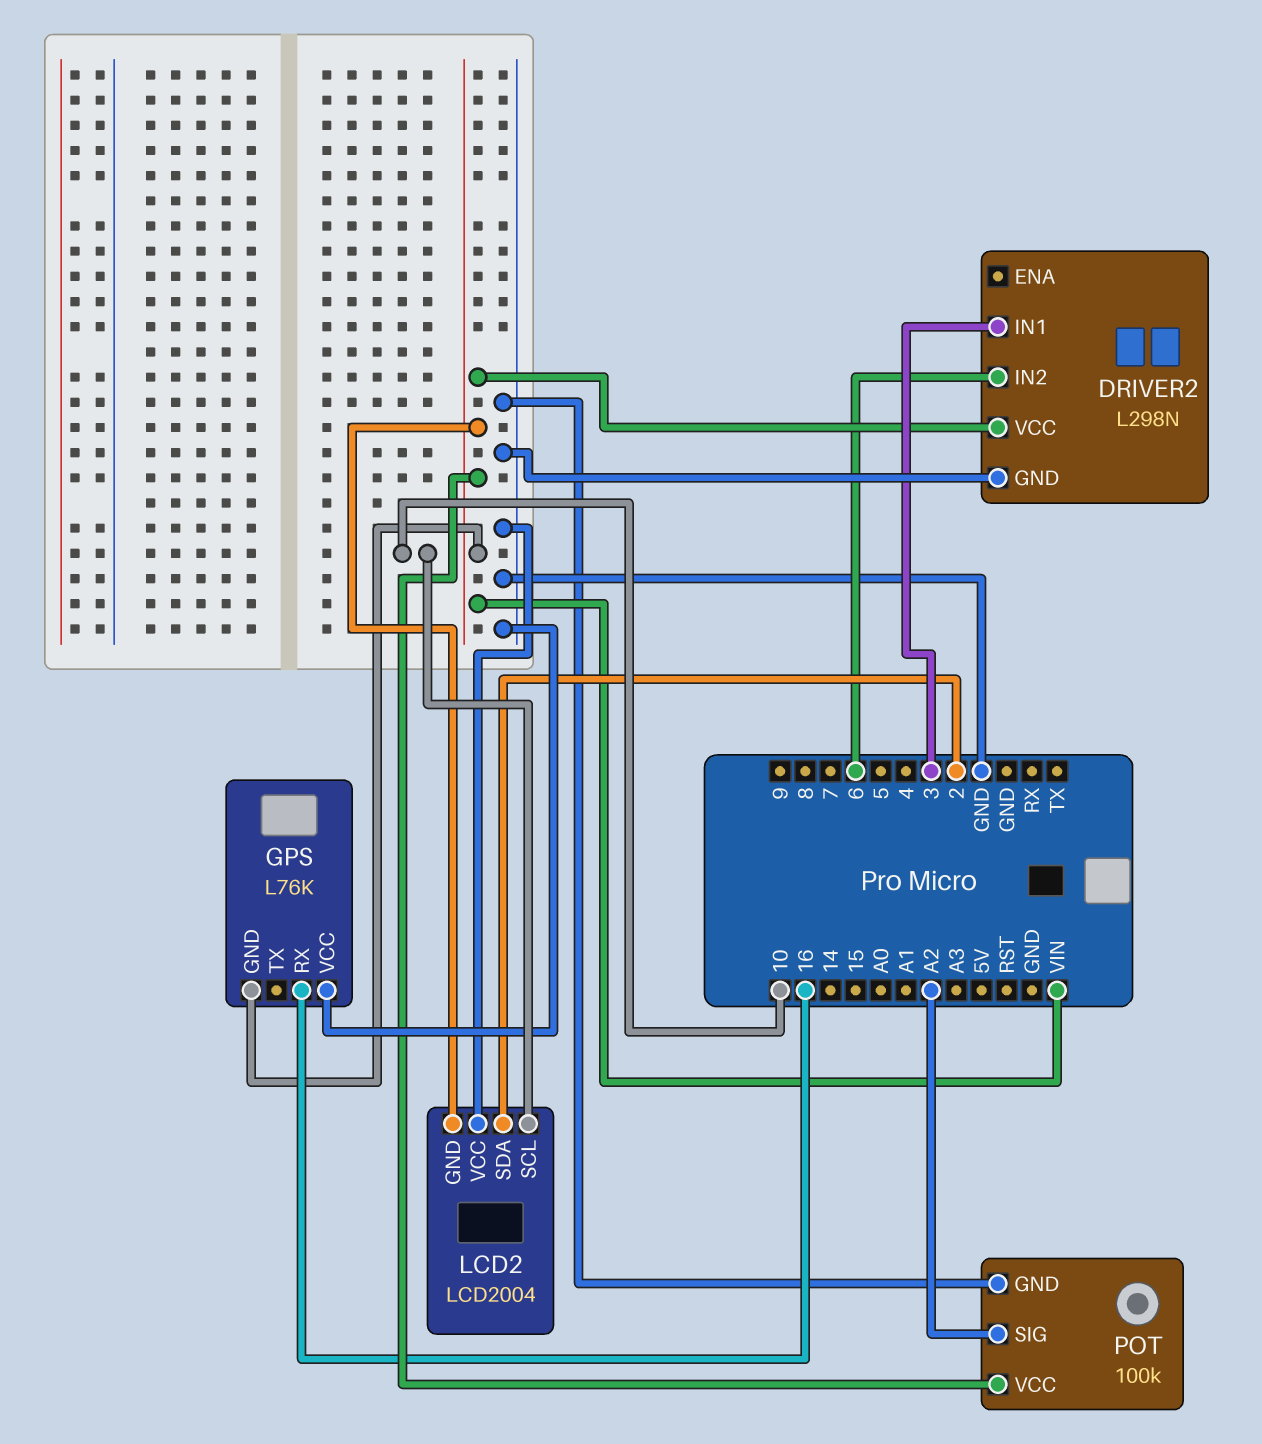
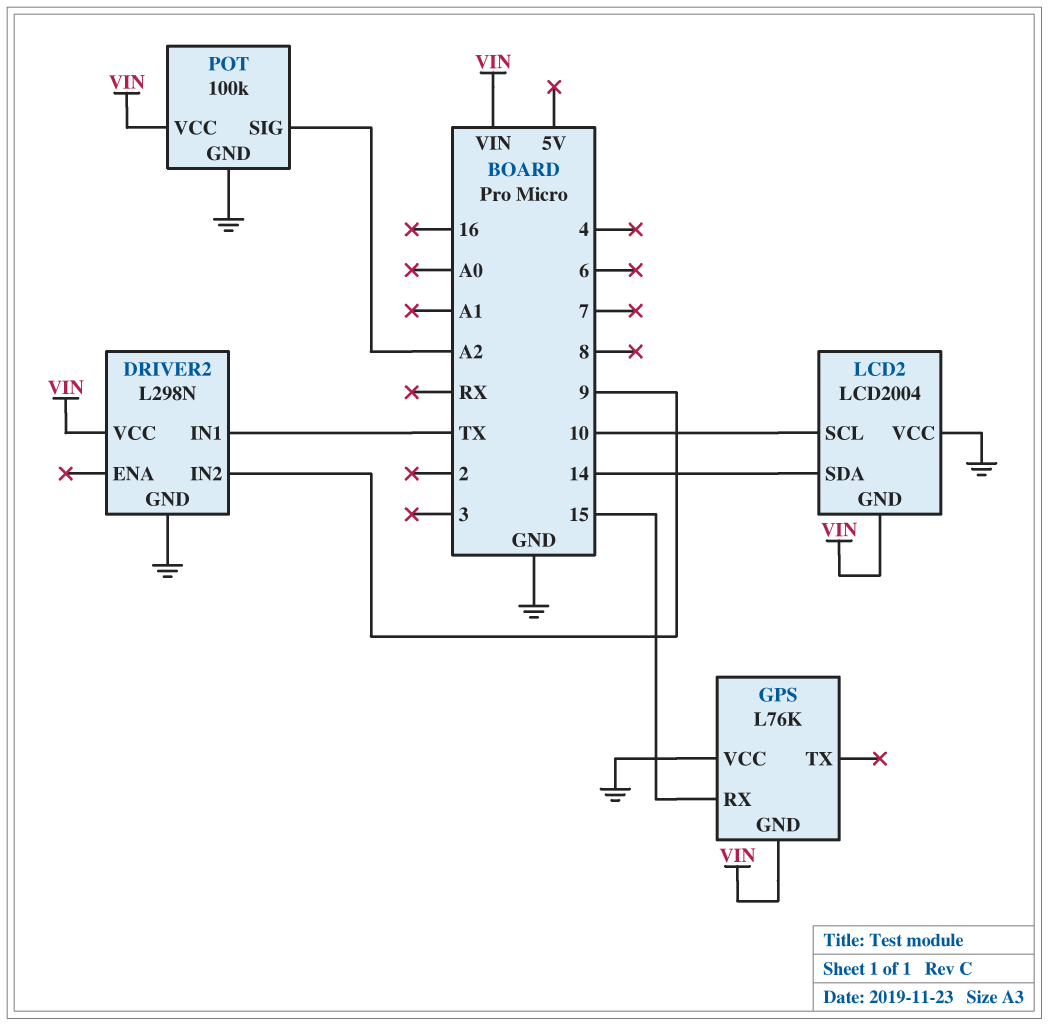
DRIVER2 pin IN1: 3 -> TX
DRIVER2 pin IN2: 6 -> 9
GPS pin RX: 16 -> 15
LCD2 pin SDA: 2 -> 14

